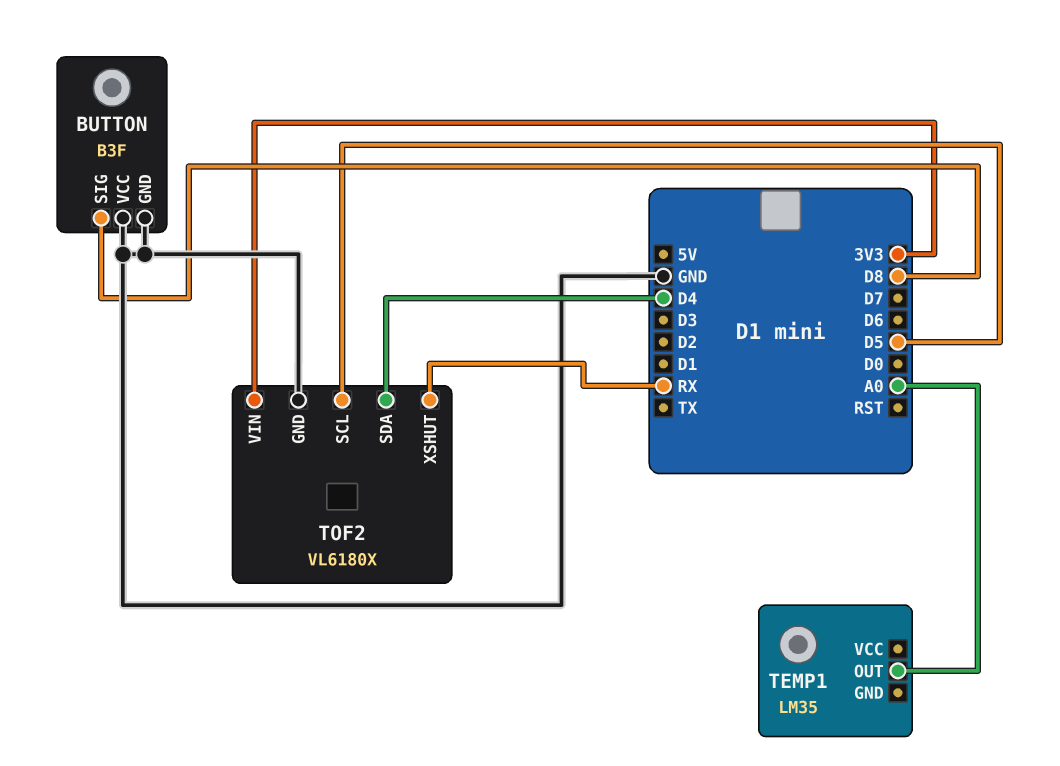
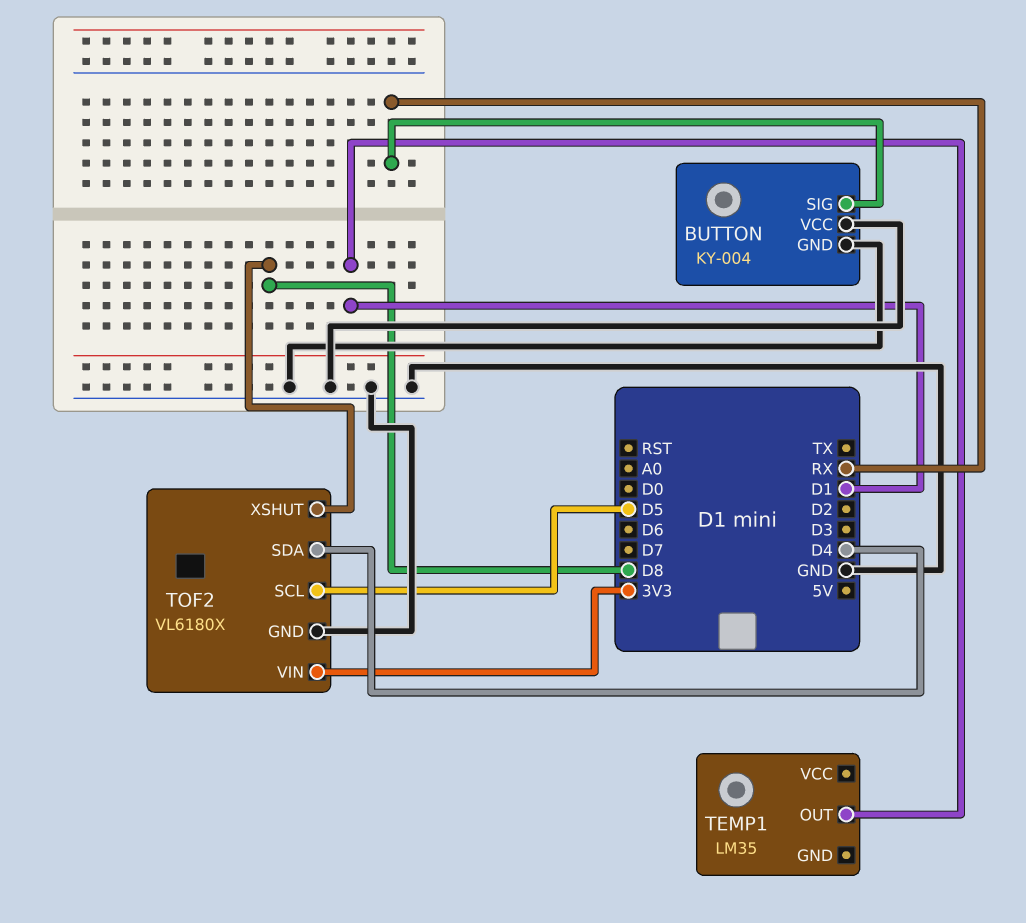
BUTTON: B3F -> KY-004
BUTTON pin SIG: D8 -> RX
TEMP1 pin OUT: A0 -> D1
TOF2 pin XSHUT: RX -> D8

